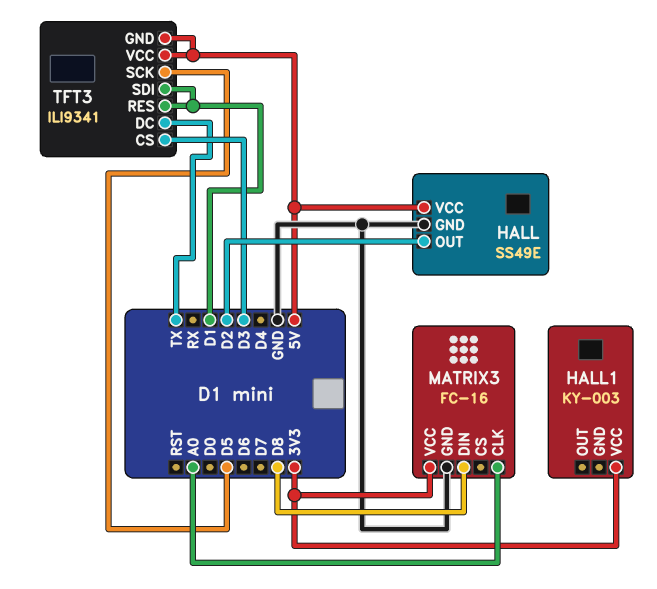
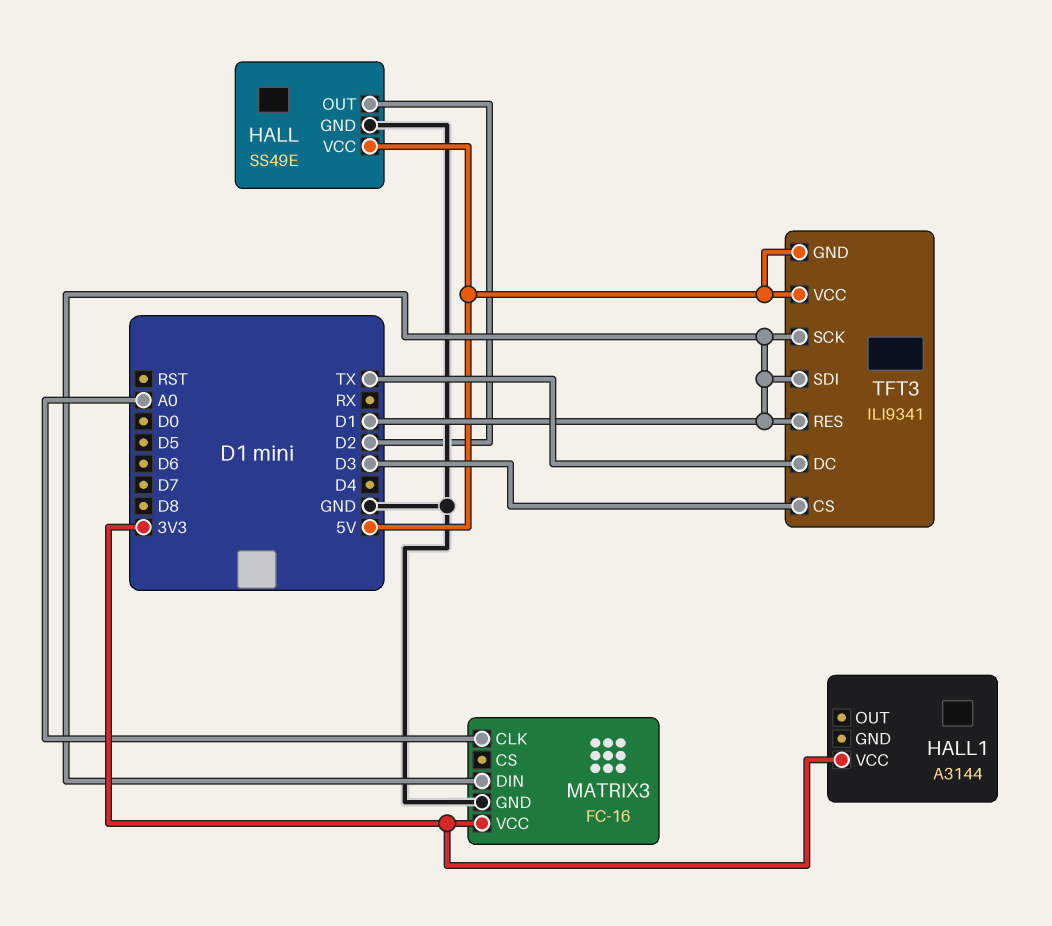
HALL1: KY-003 -> A3144
MATRIX3 pin DIN: D8 -> D1
TFT3 pin SCK: D5 -> D1

